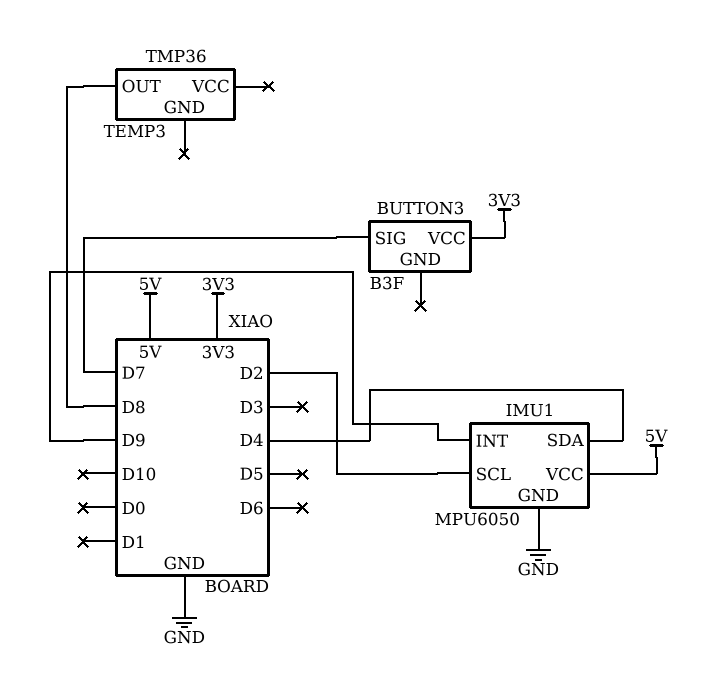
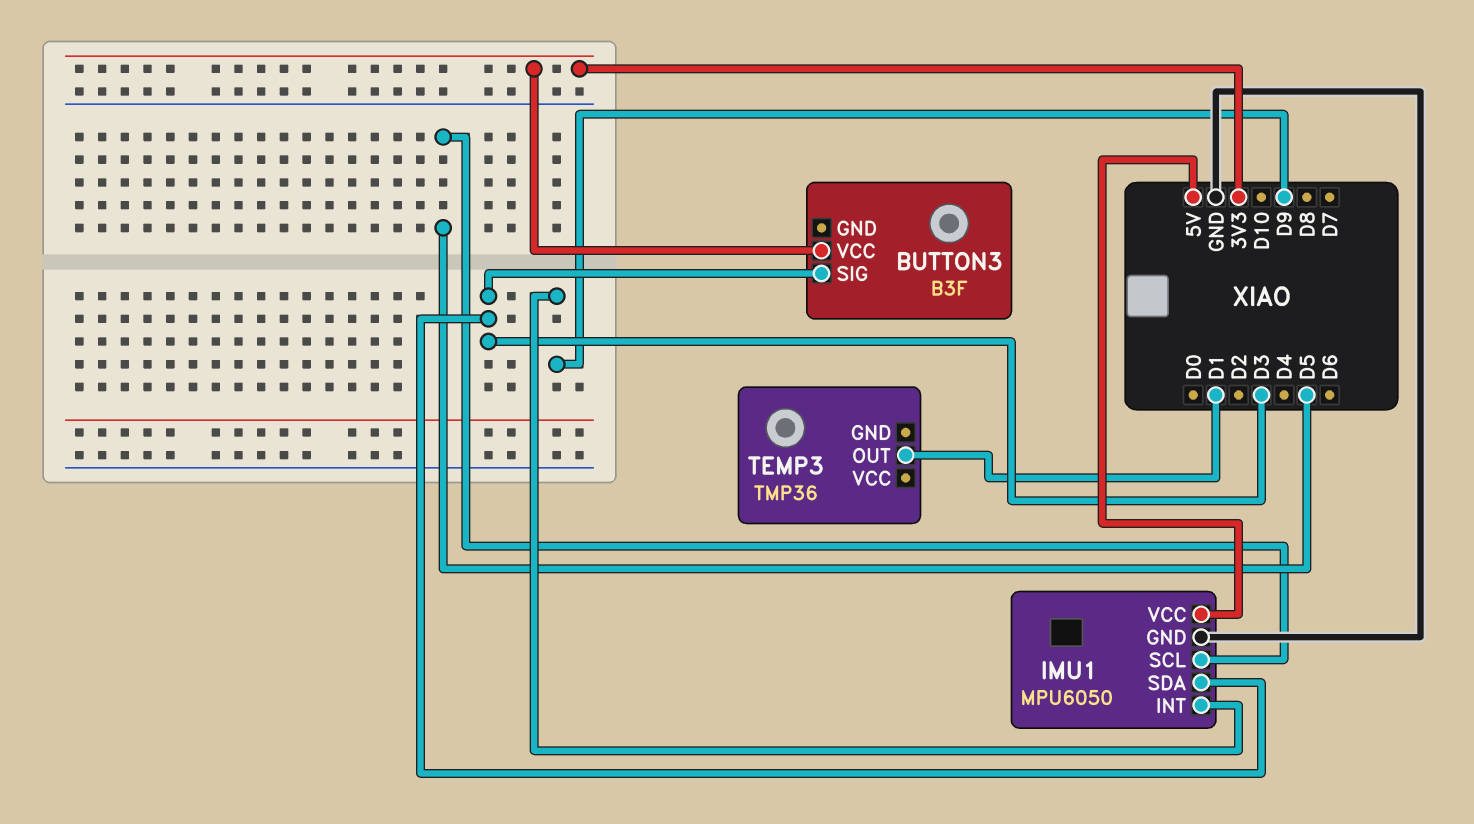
BUTTON3 pin SIG: D7 -> D3
IMU1 pin SCL: D2 -> D5
IMU1 pin SDA: D4 -> D3
TEMP3 pin OUT: D8 -> D1

